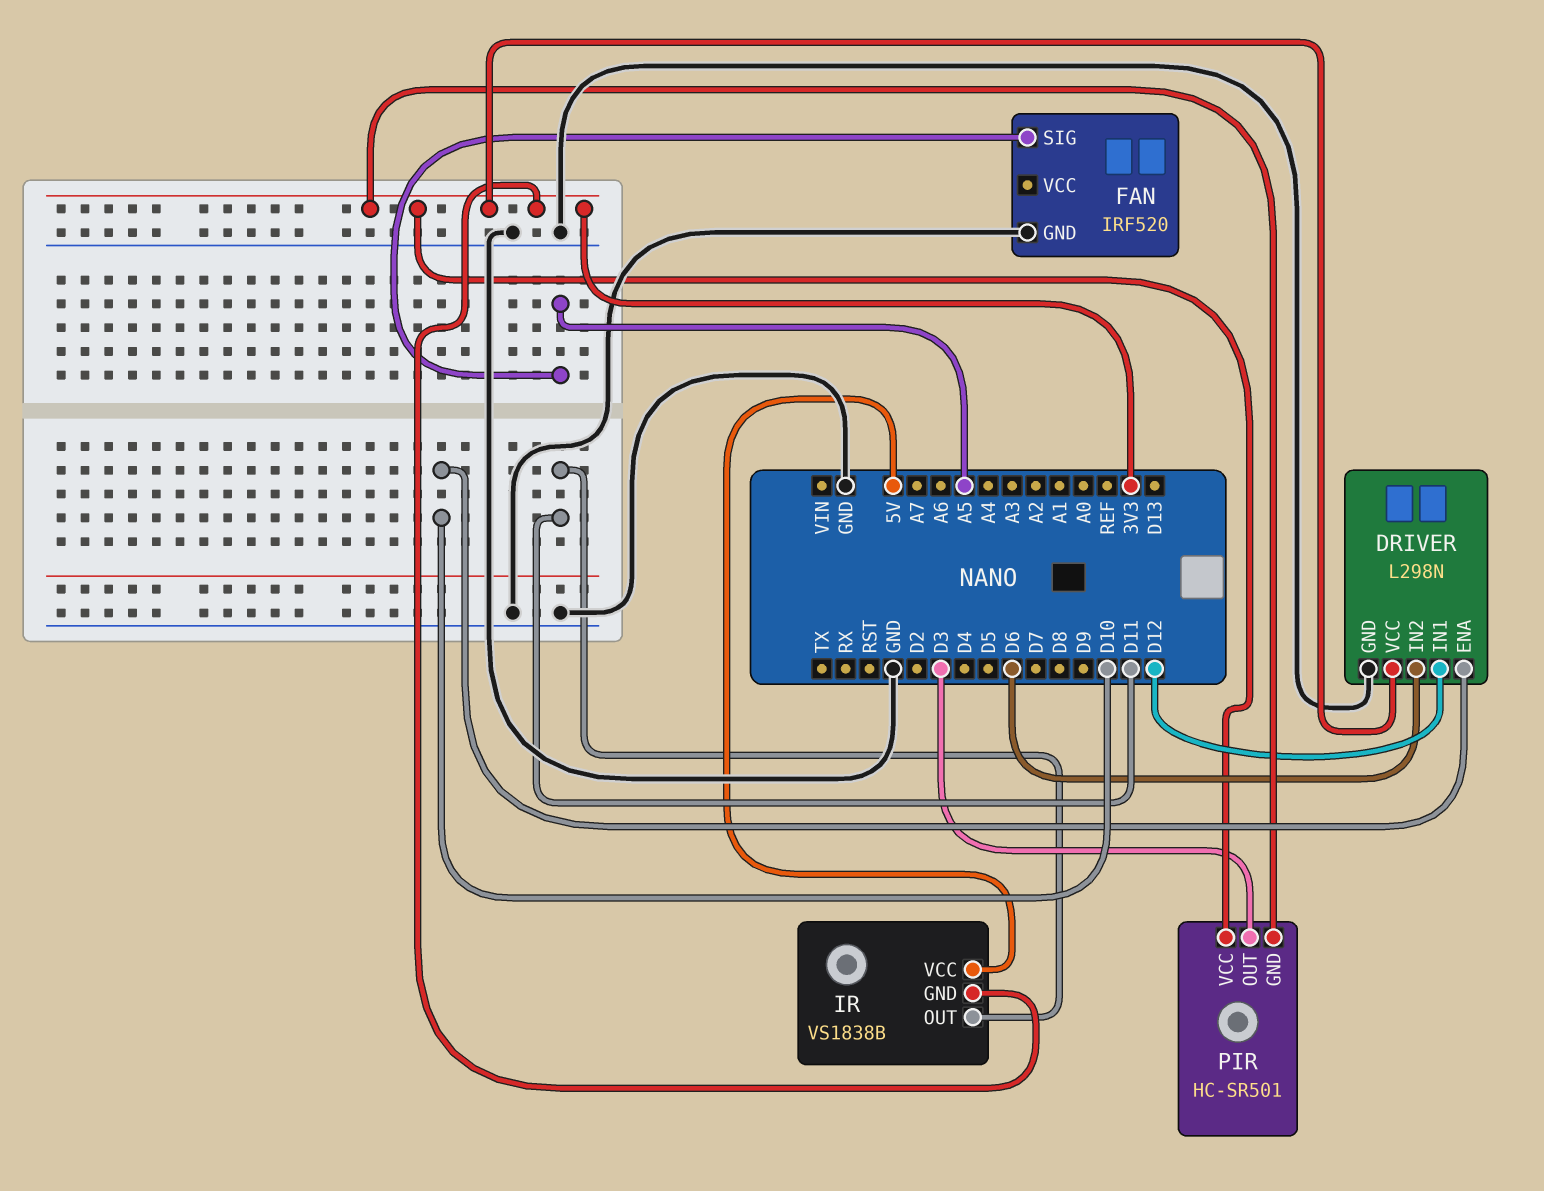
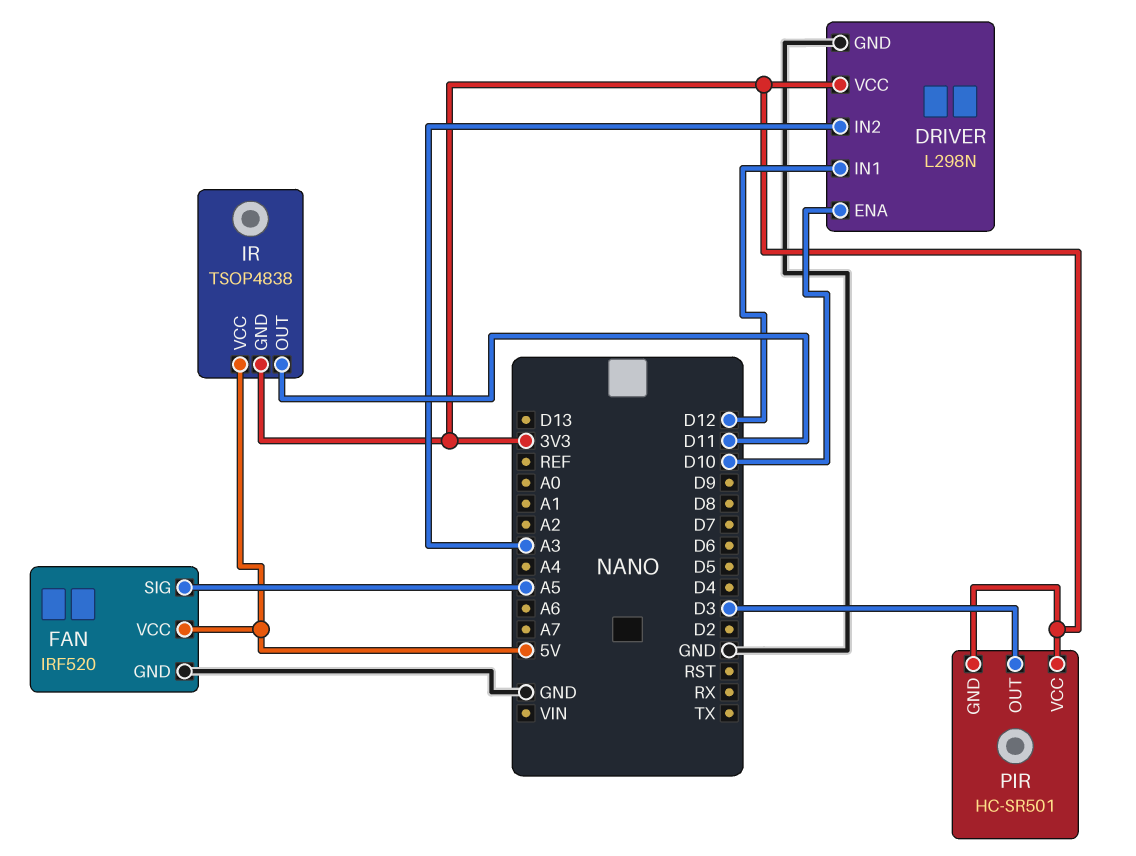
DRIVER pin IN2: D6 -> A3
FAN pin VCC: none -> 5V
IR: VS1838B -> TSOP4838

